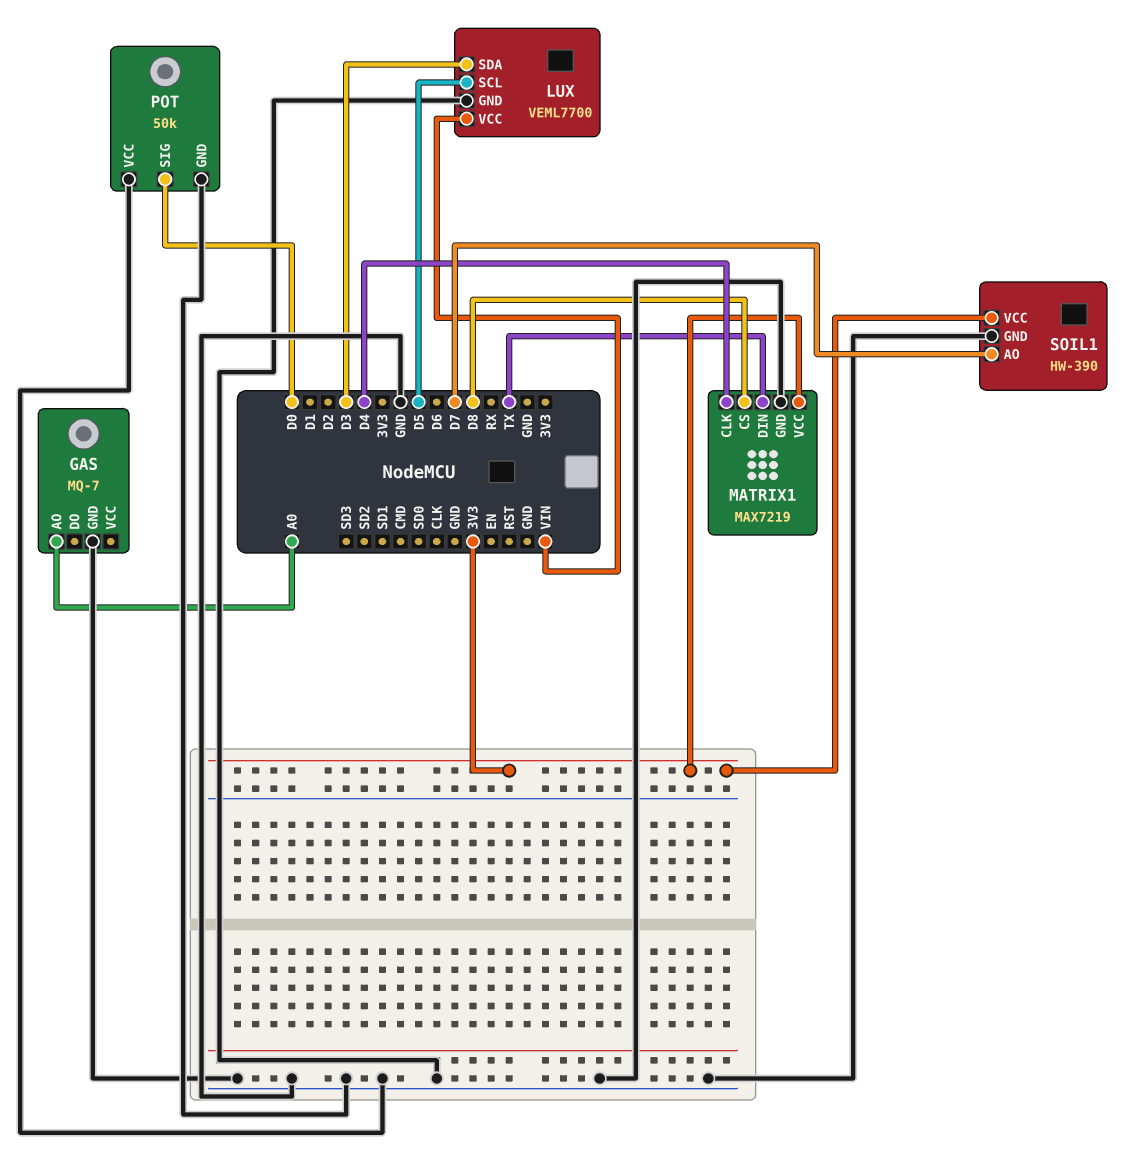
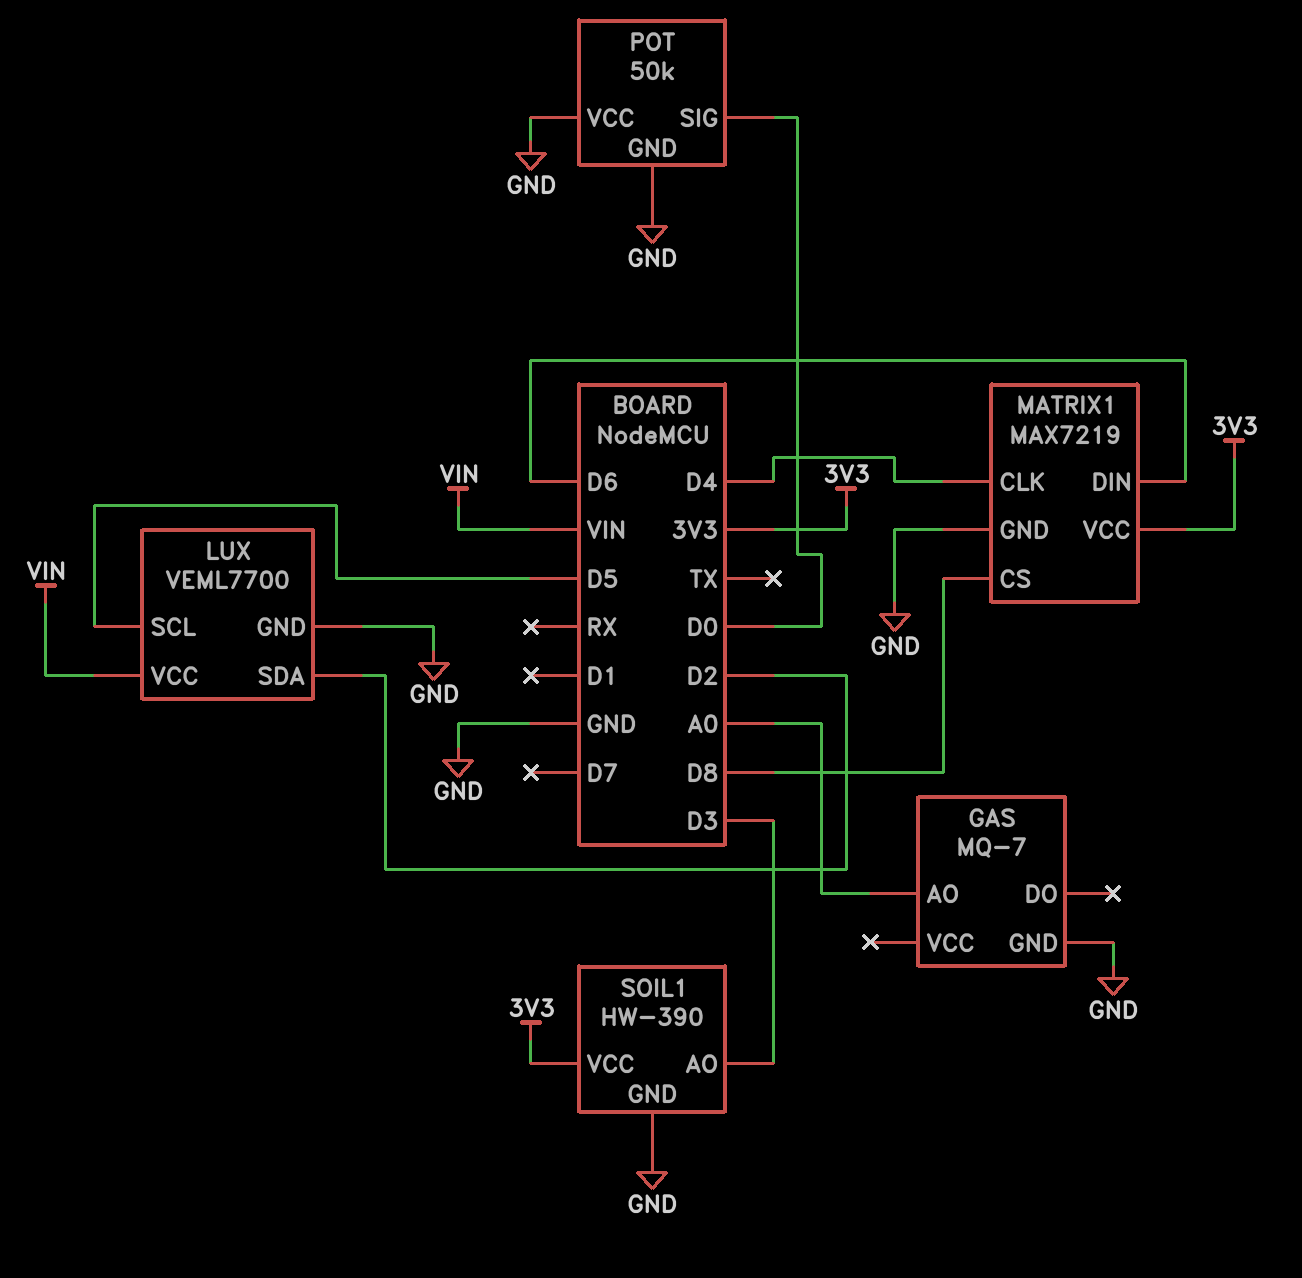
LUX pin SDA: D3 -> D2
MATRIX1 pin DIN: TX -> D6
SOIL1 pin AO: D7 -> D3

